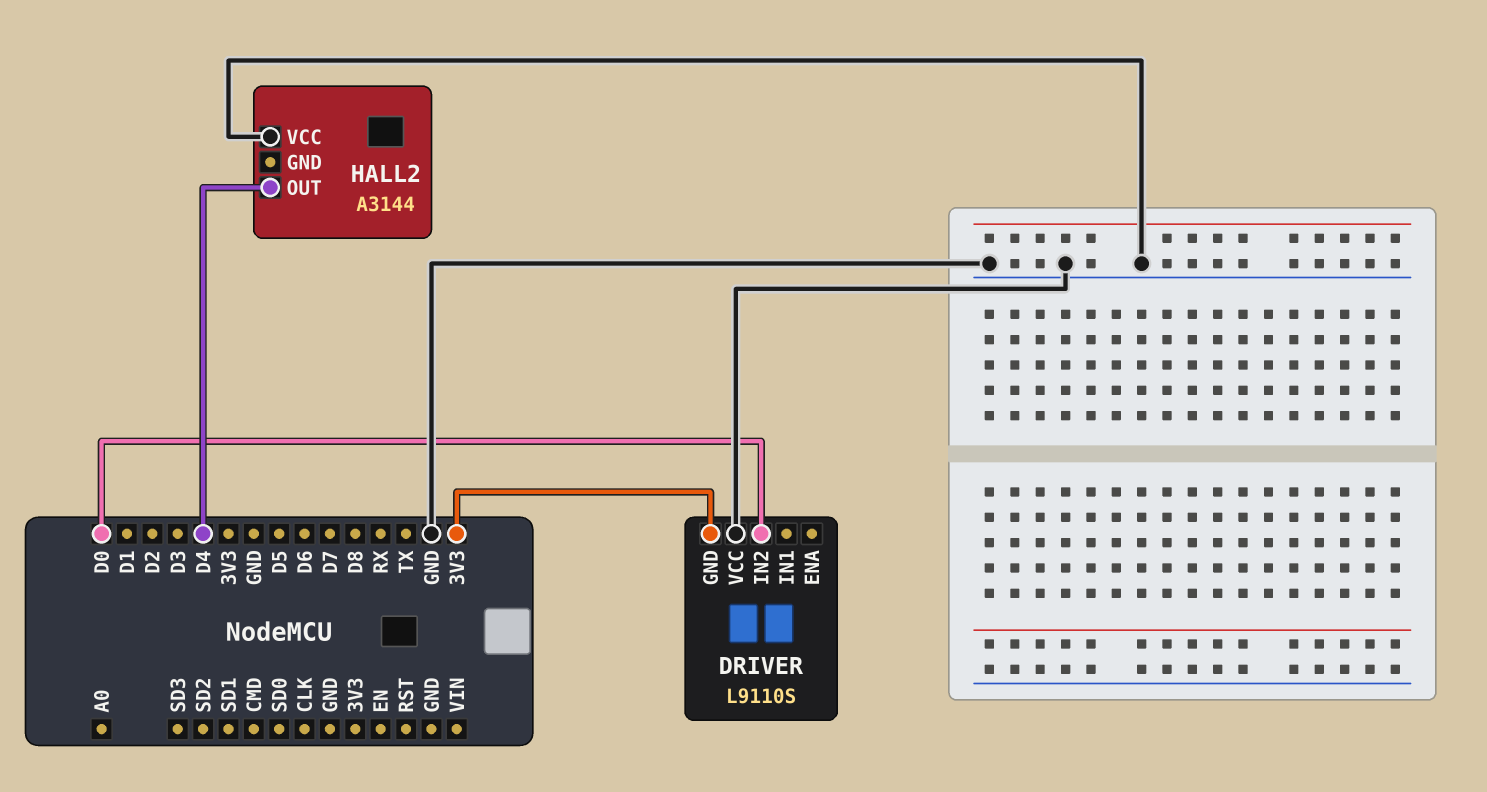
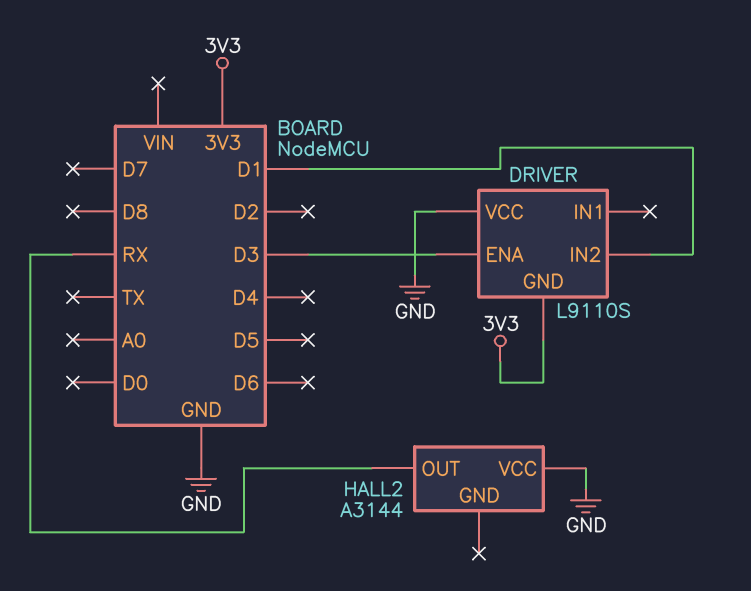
DRIVER pin ENA: none -> D3
DRIVER pin IN2: D0 -> D1
HALL2 pin OUT: D4 -> RX

